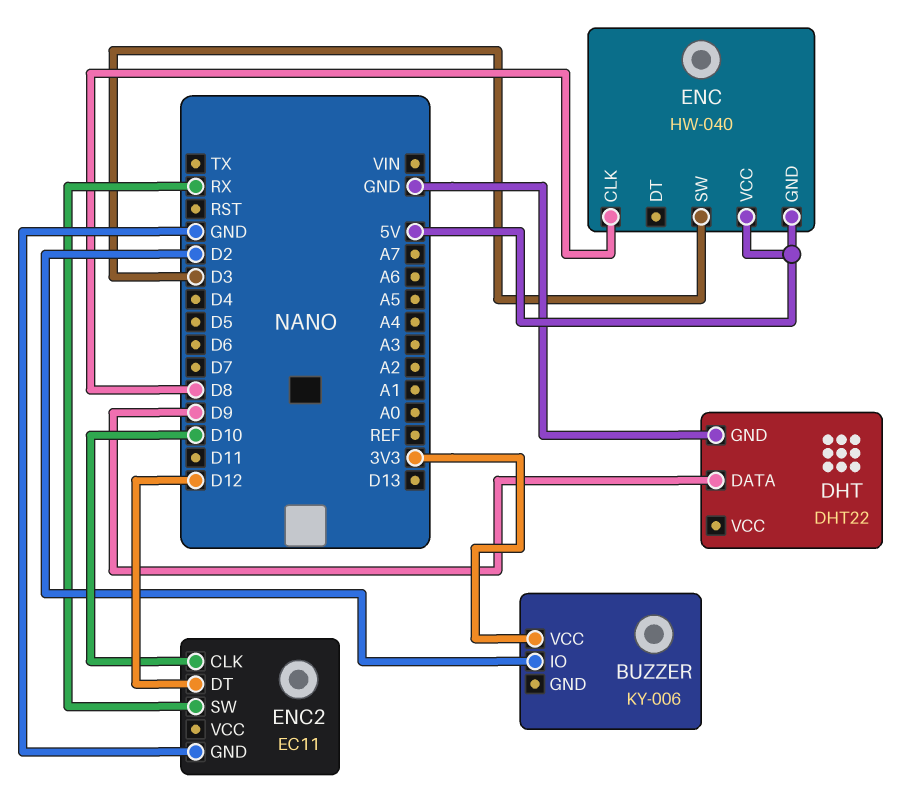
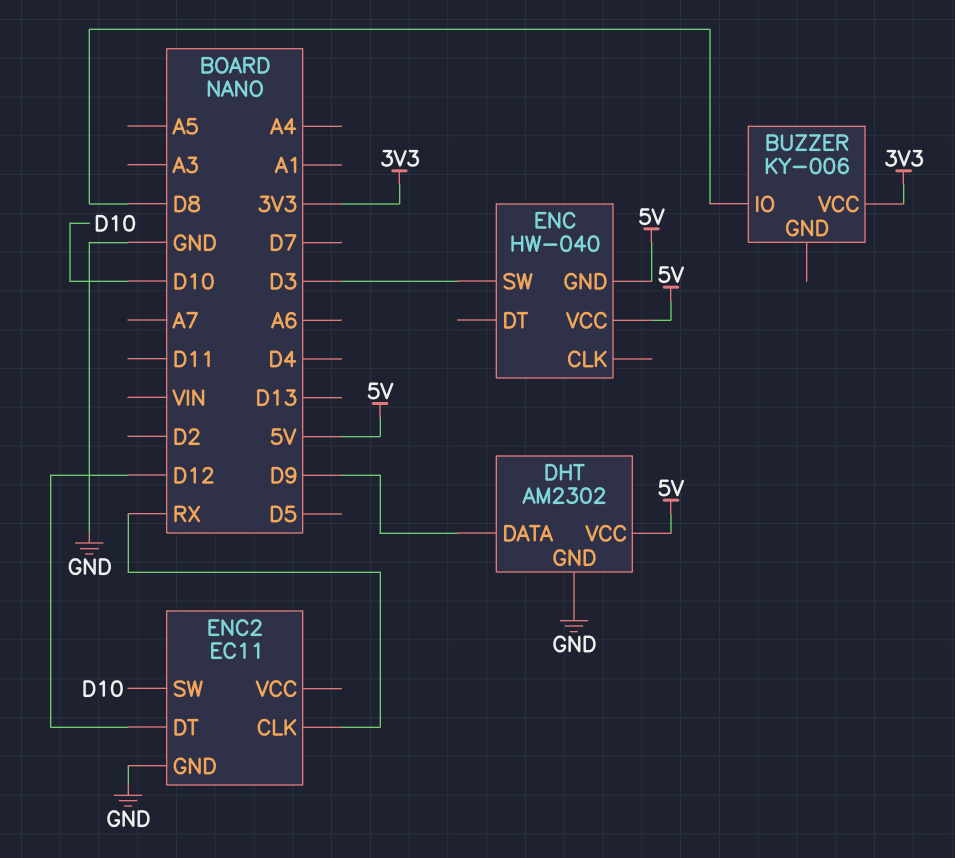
BUZZER pin IO: D2 -> D8
DHT: DHT22 -> AM2302
DHT pin VCC: none -> 5V
ENC pin CLK: D8 -> none
ENC2 pin CLK: D10 -> RX
ENC2 pin SW: RX -> D10

